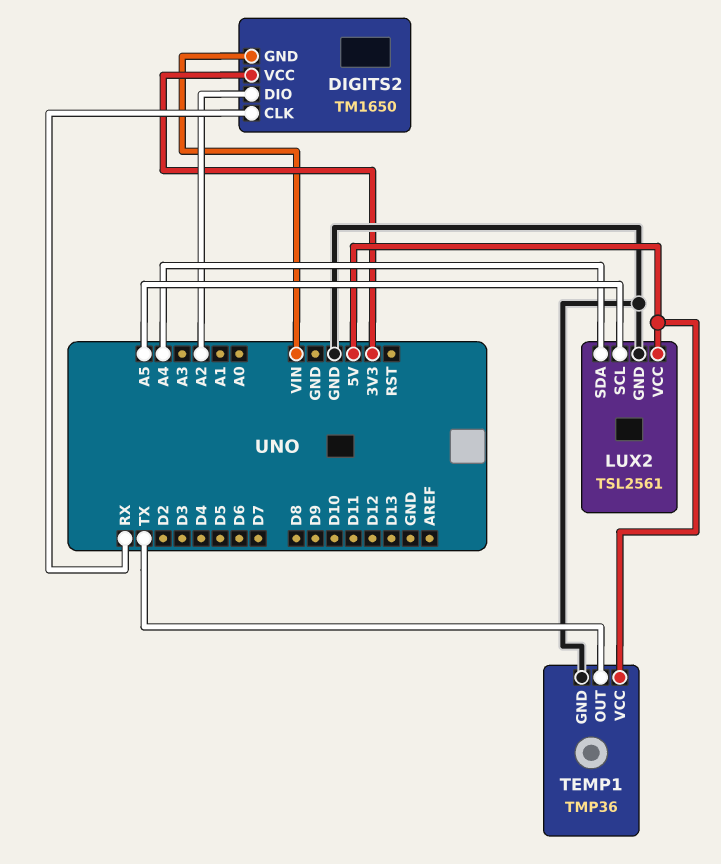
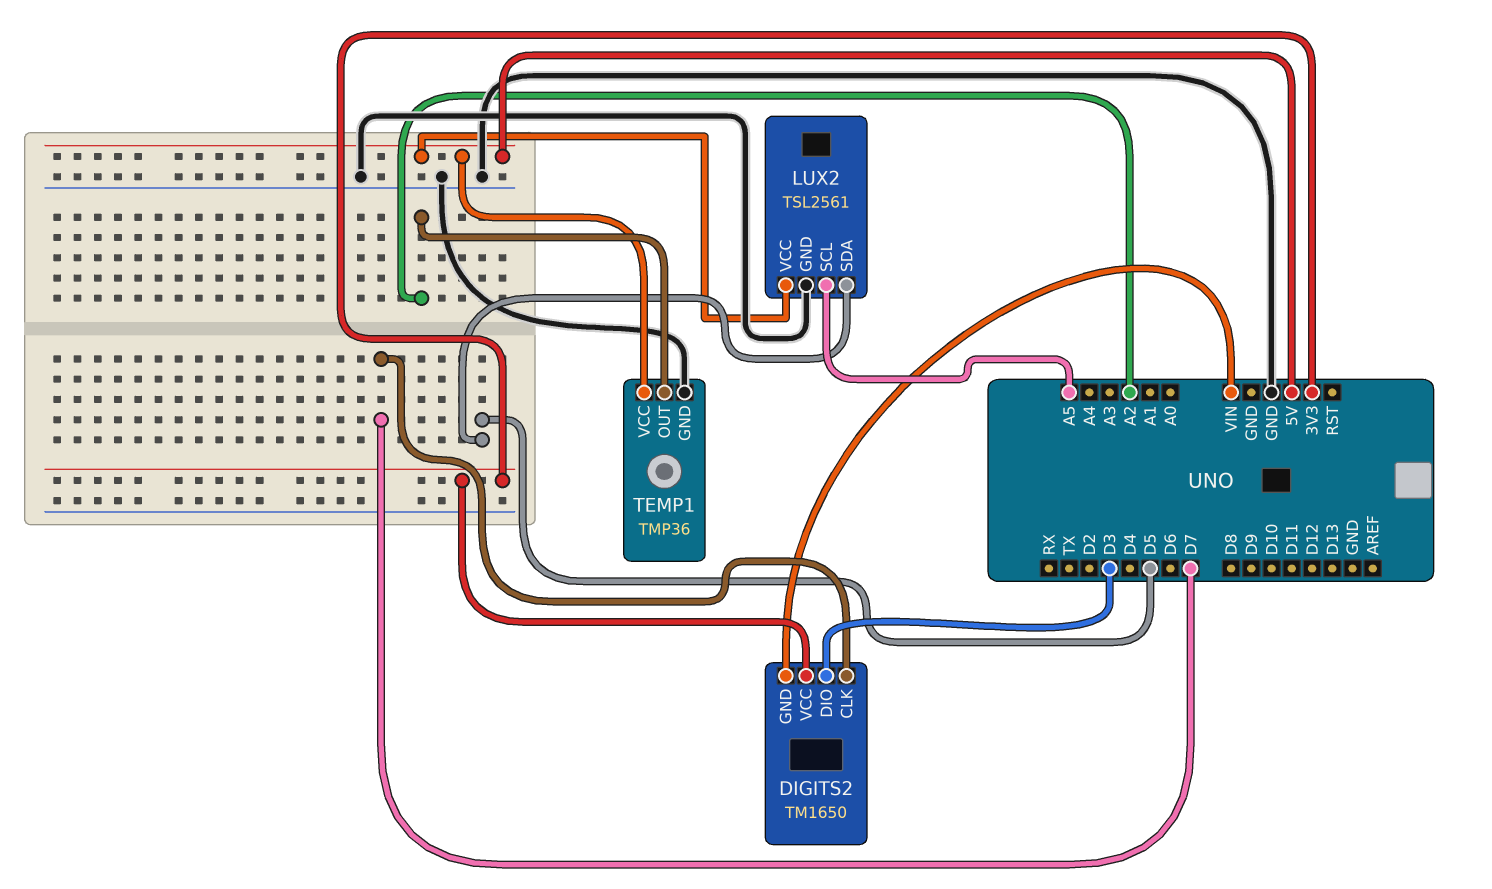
DIGITS2 pin CLK: RX -> D7
DIGITS2 pin DIO: A2 -> D3
LUX2 pin SDA: A4 -> D5
TEMP1 pin OUT: TX -> A2

